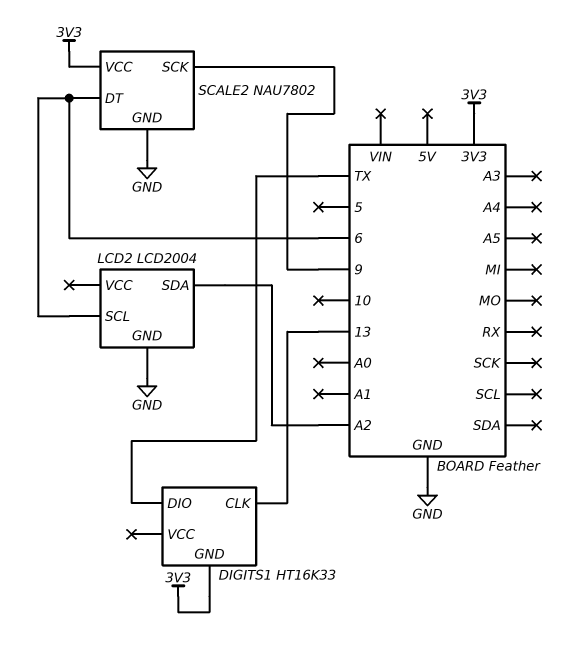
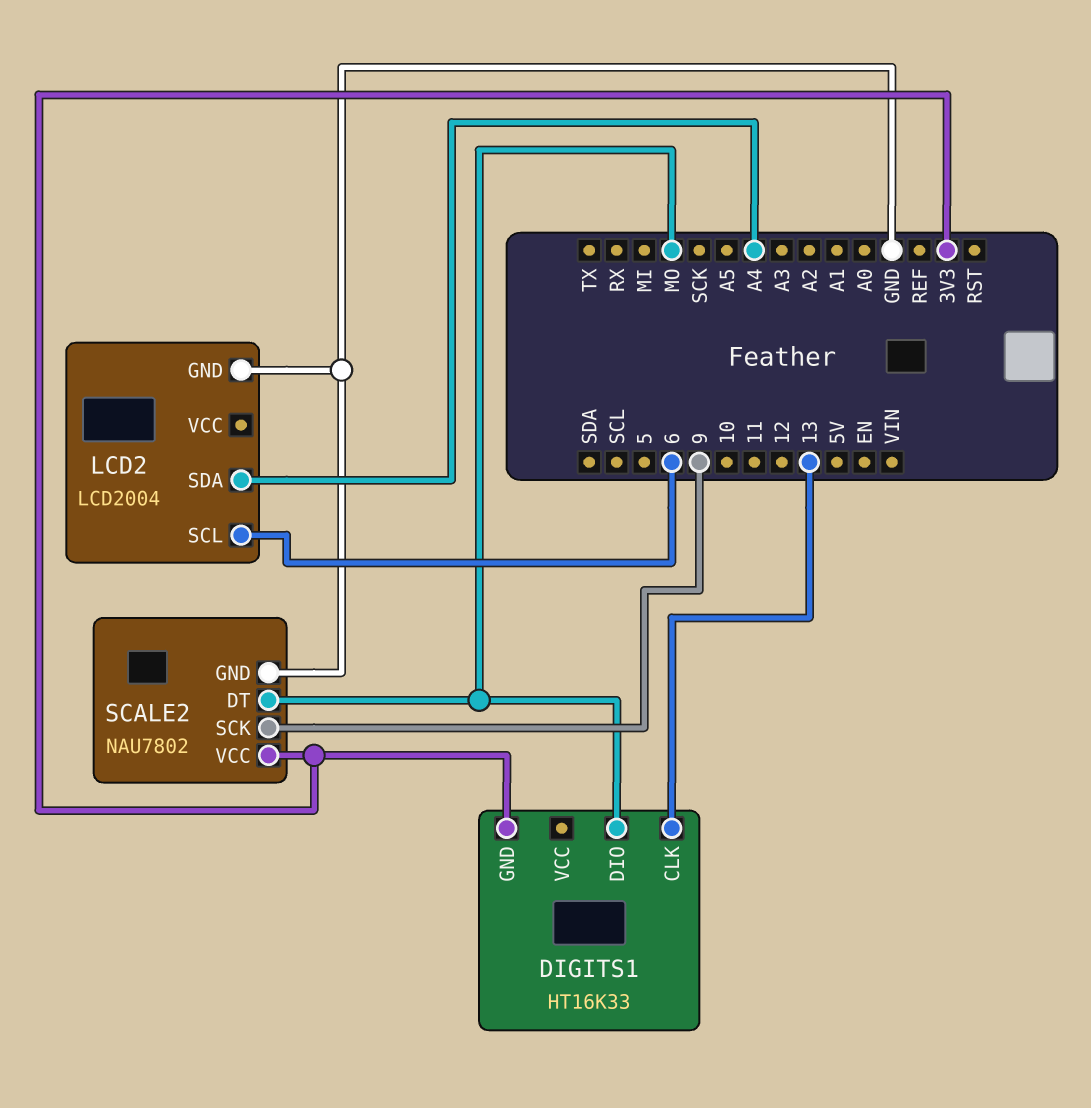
DIGITS1 pin DIO: TX -> MO
LCD2 pin SDA: A2 -> A4
SCALE2 pin DT: 6 -> MO

